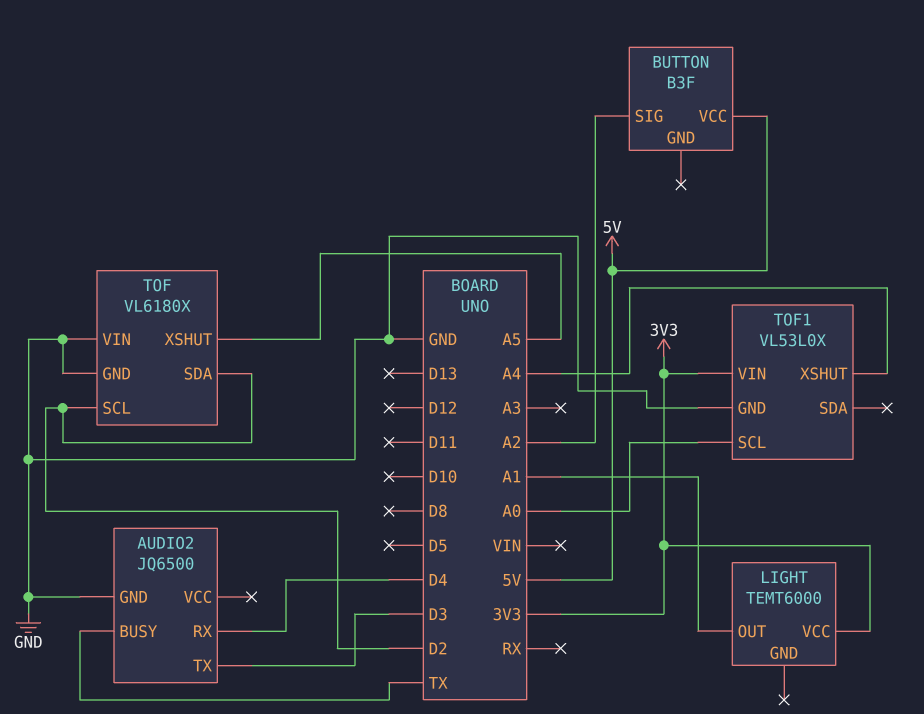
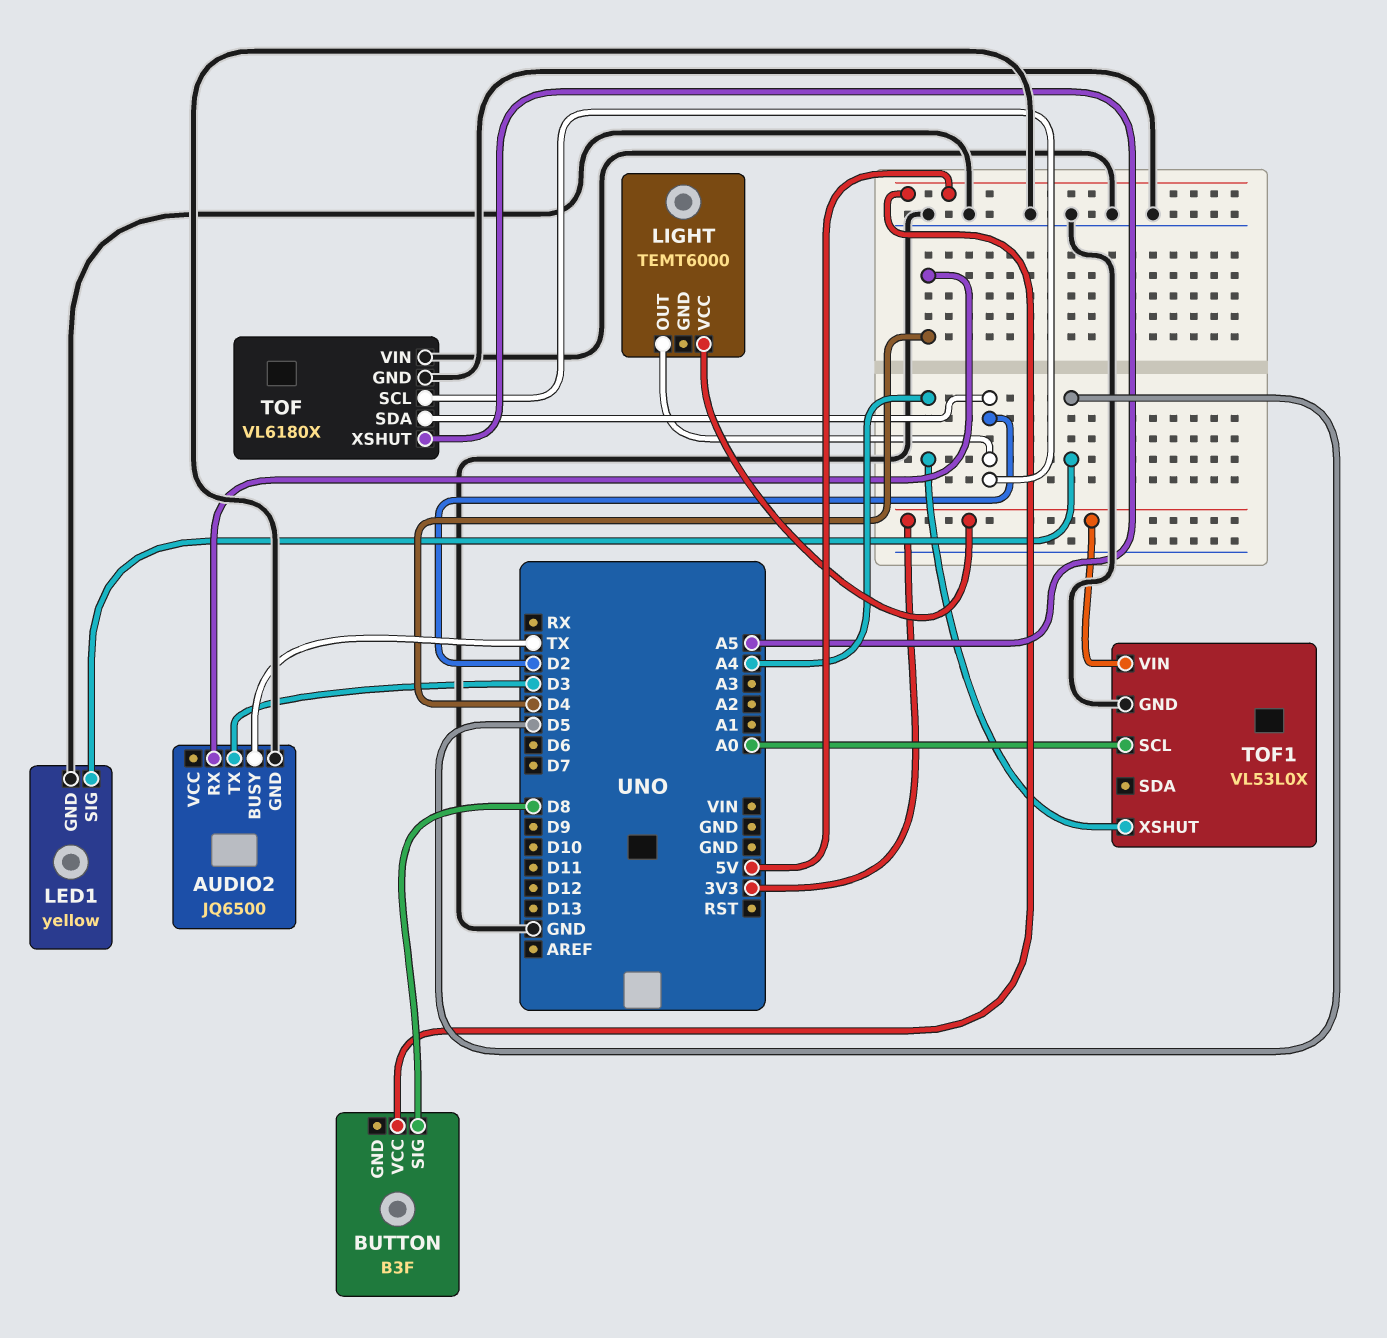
BUTTON pin SIG: A2 -> D8
LED1: none -> yellow
LED1 pin GND: none -> GND
LED1 pin SIG: none -> D5
LIGHT pin OUT: A1 -> D2

